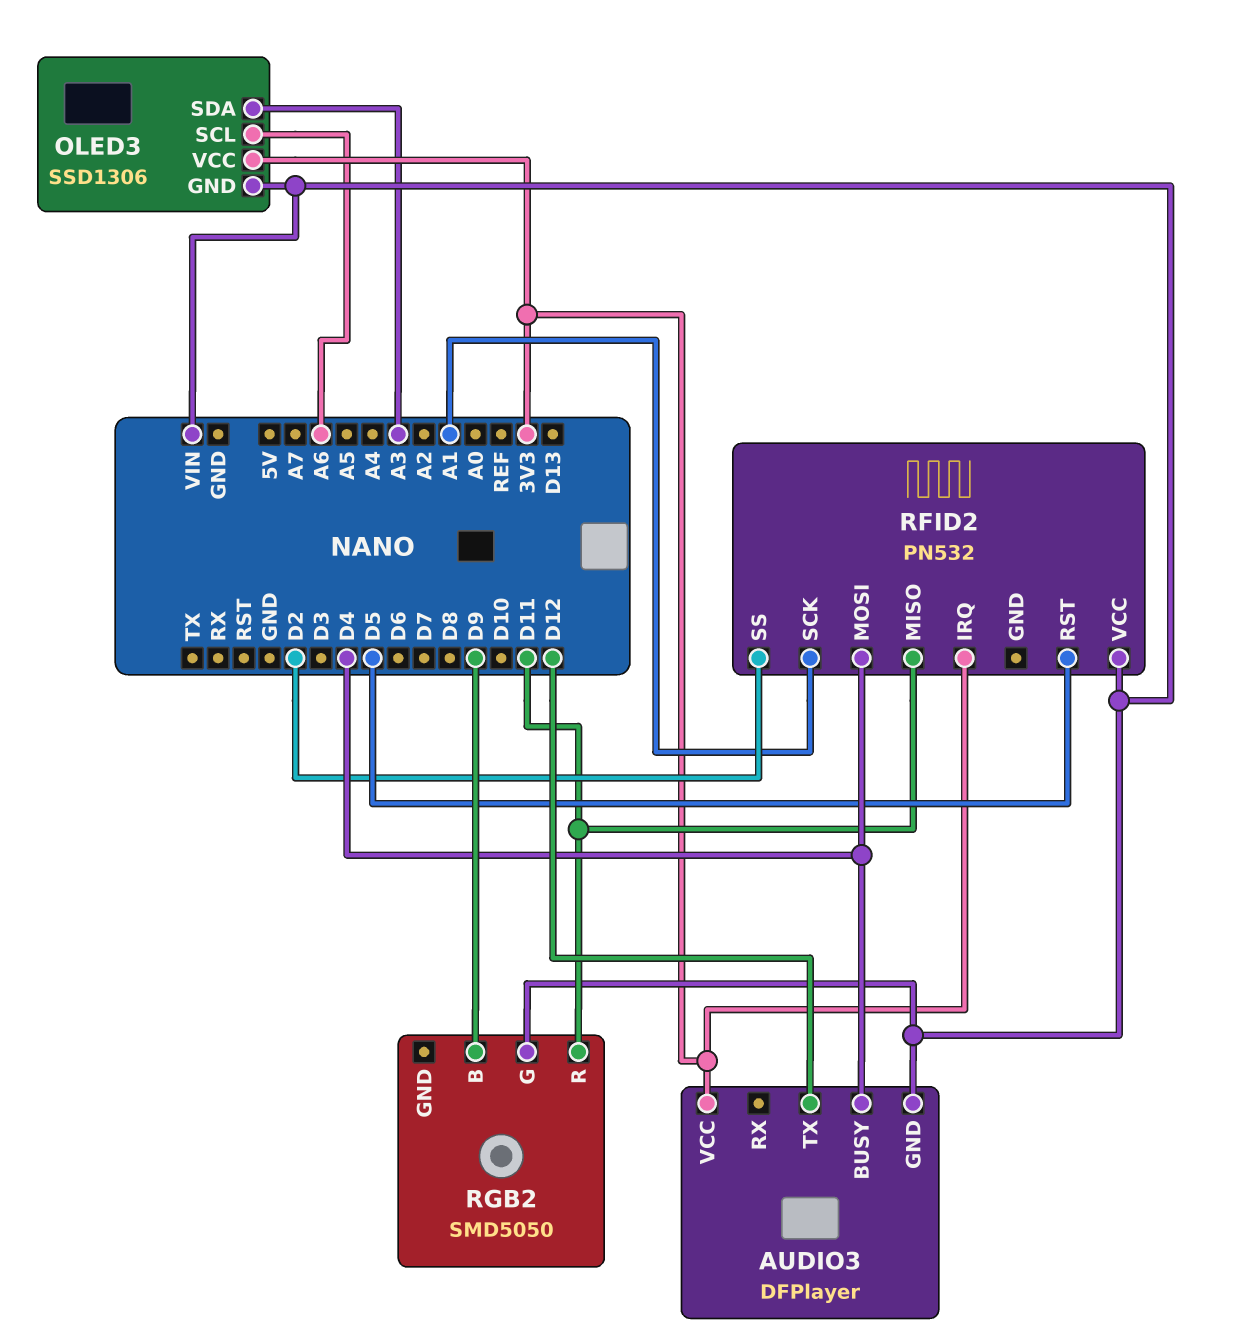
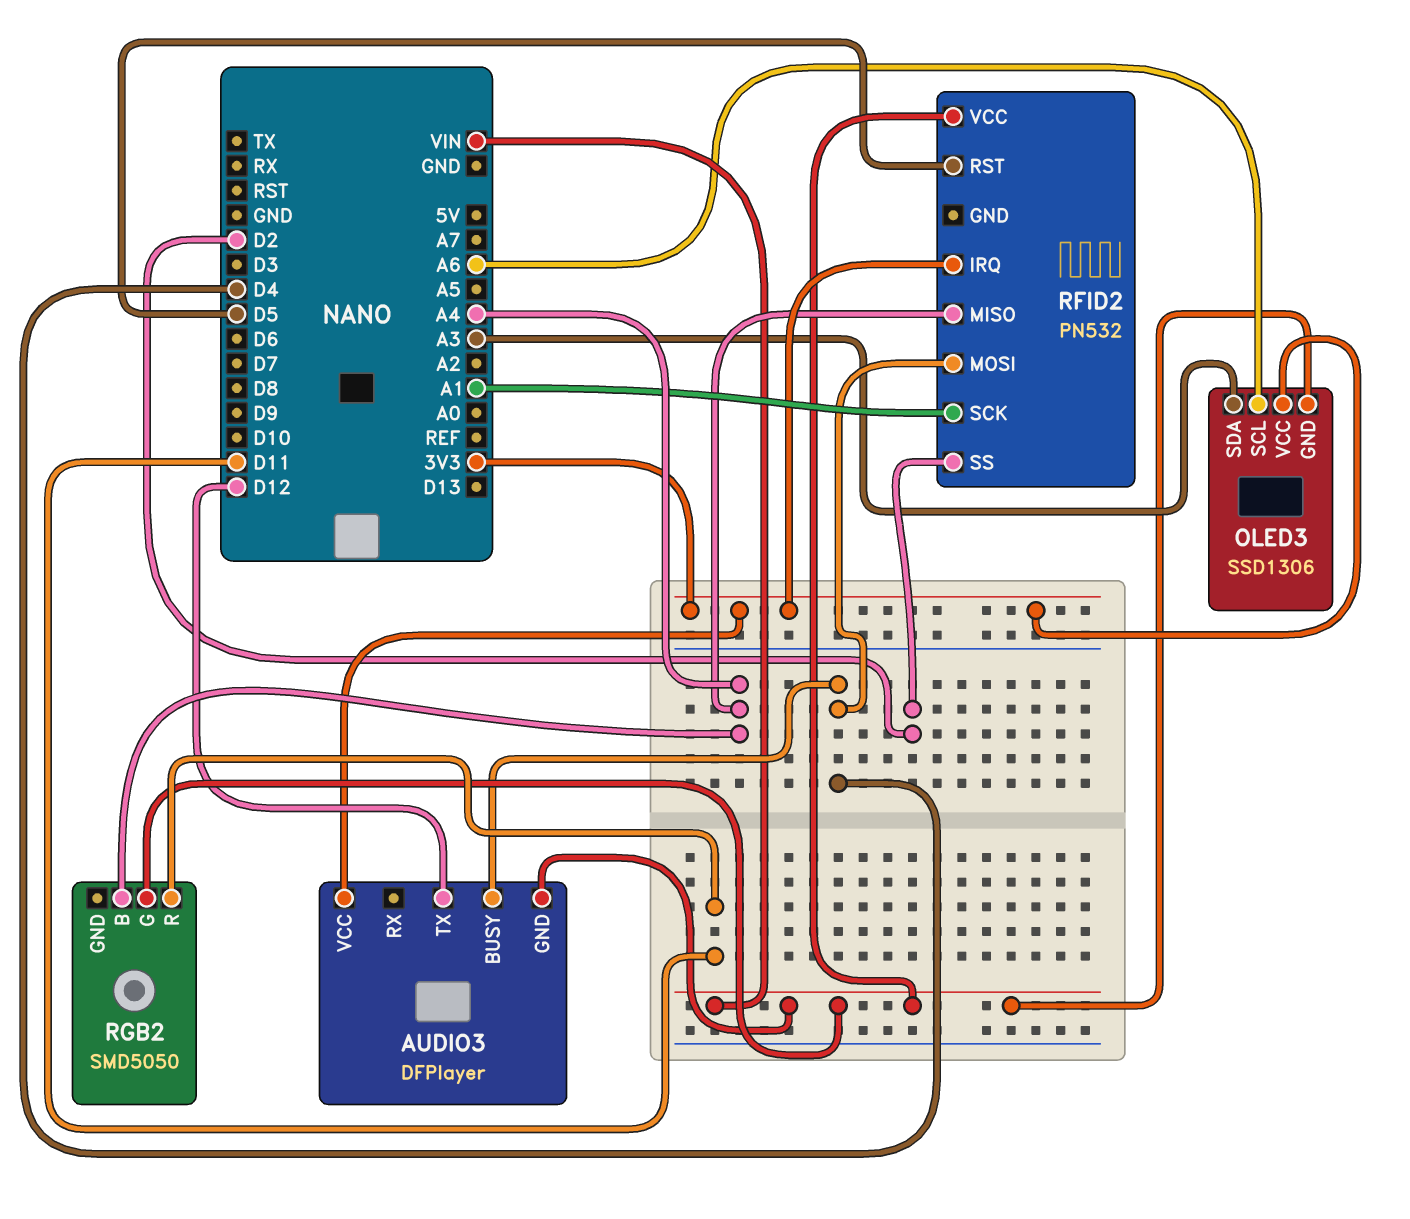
RFID2 pin MISO: D11 -> A4
RGB2 pin B: D9 -> A4

